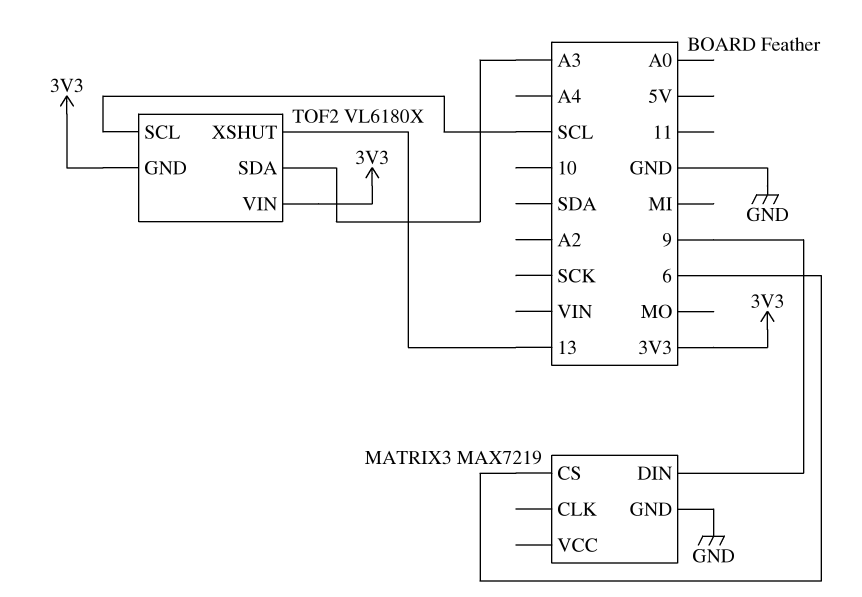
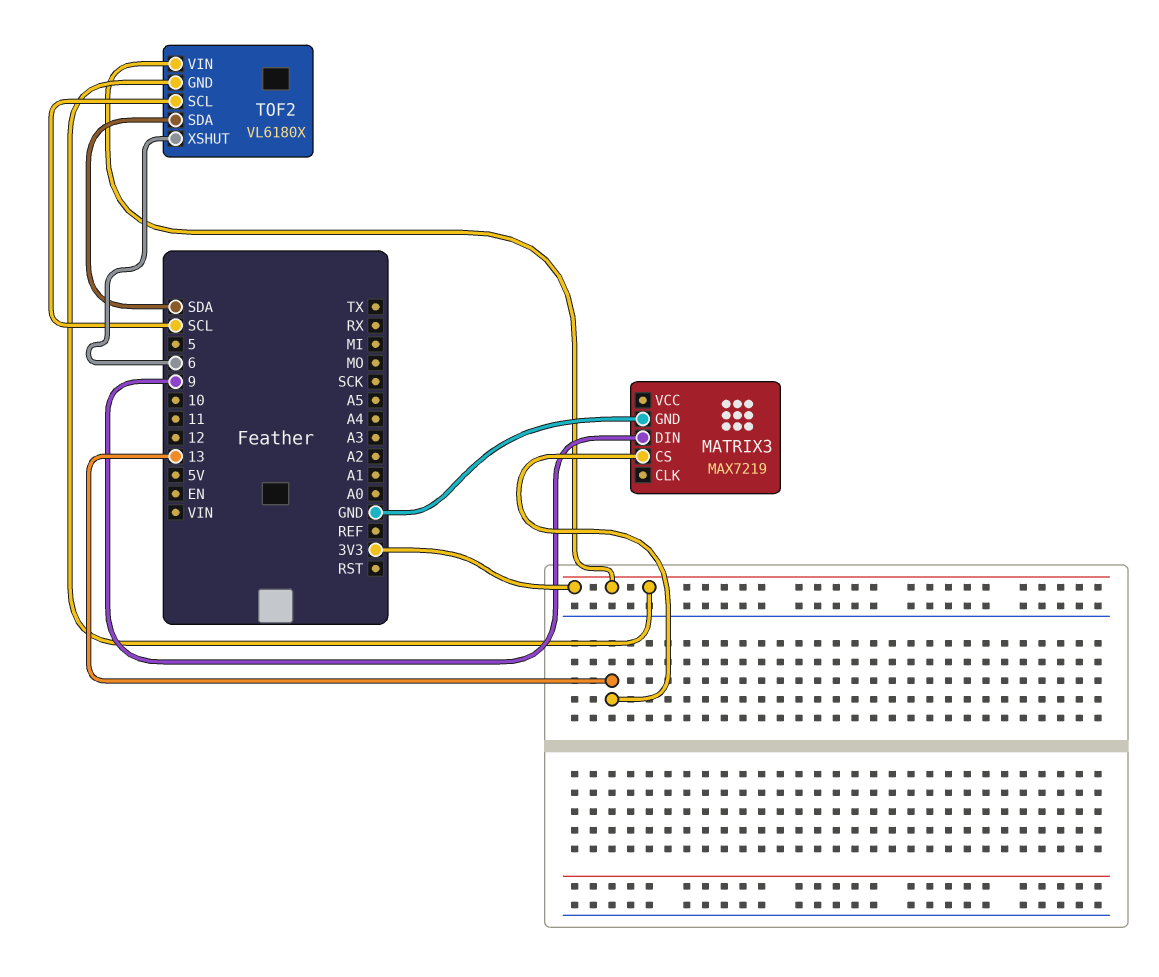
MATRIX3 pin CS: 6 -> 13
TOF2 pin SDA: A3 -> SDA
TOF2 pin XSHUT: 13 -> 6

